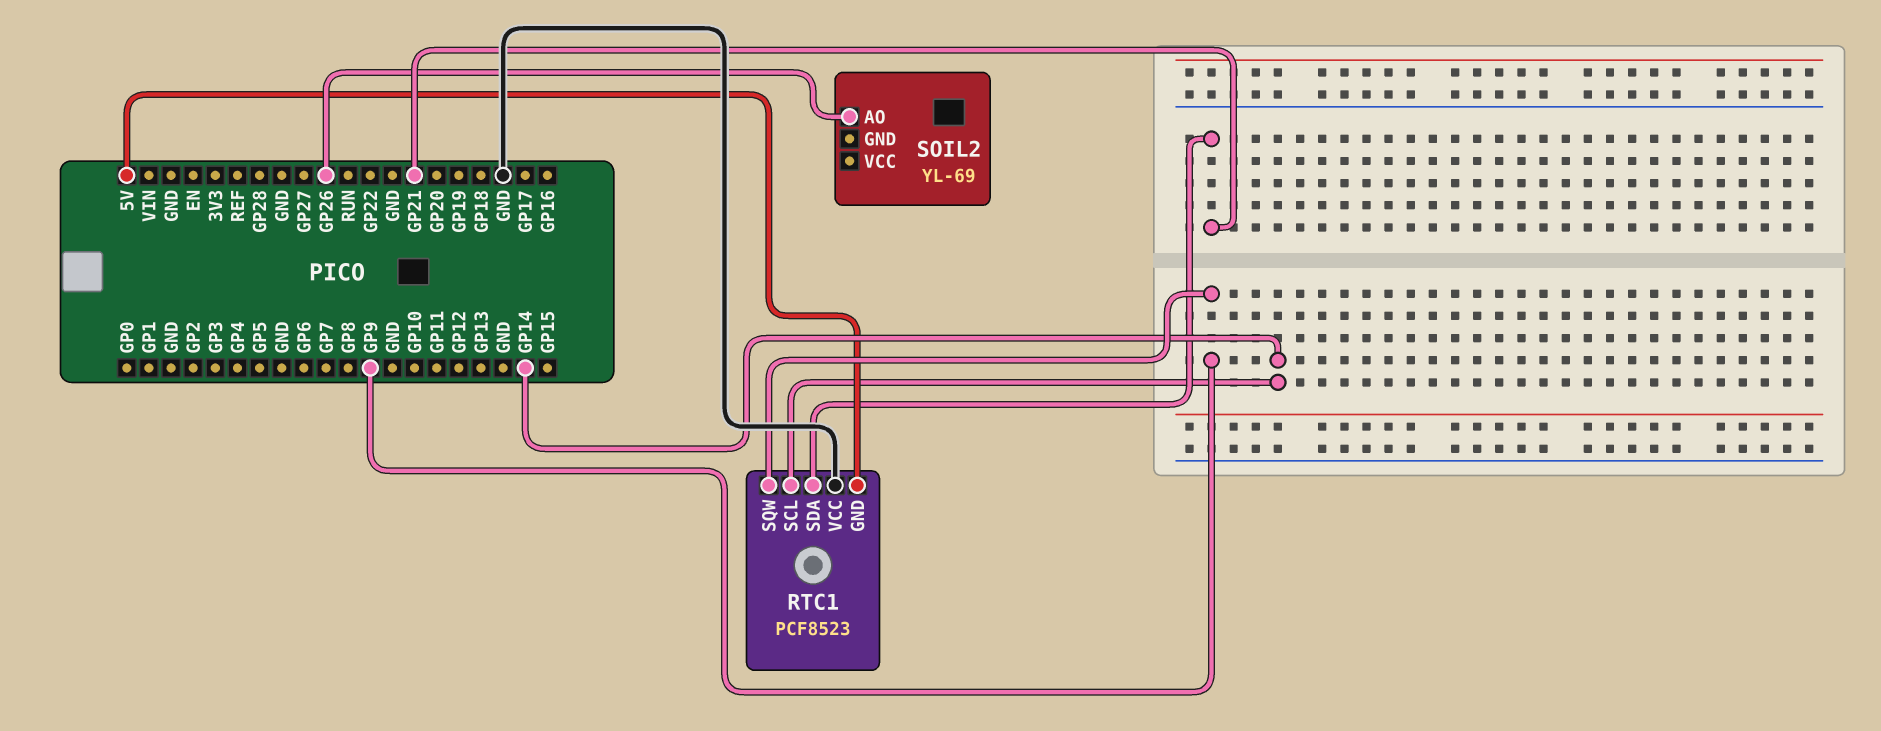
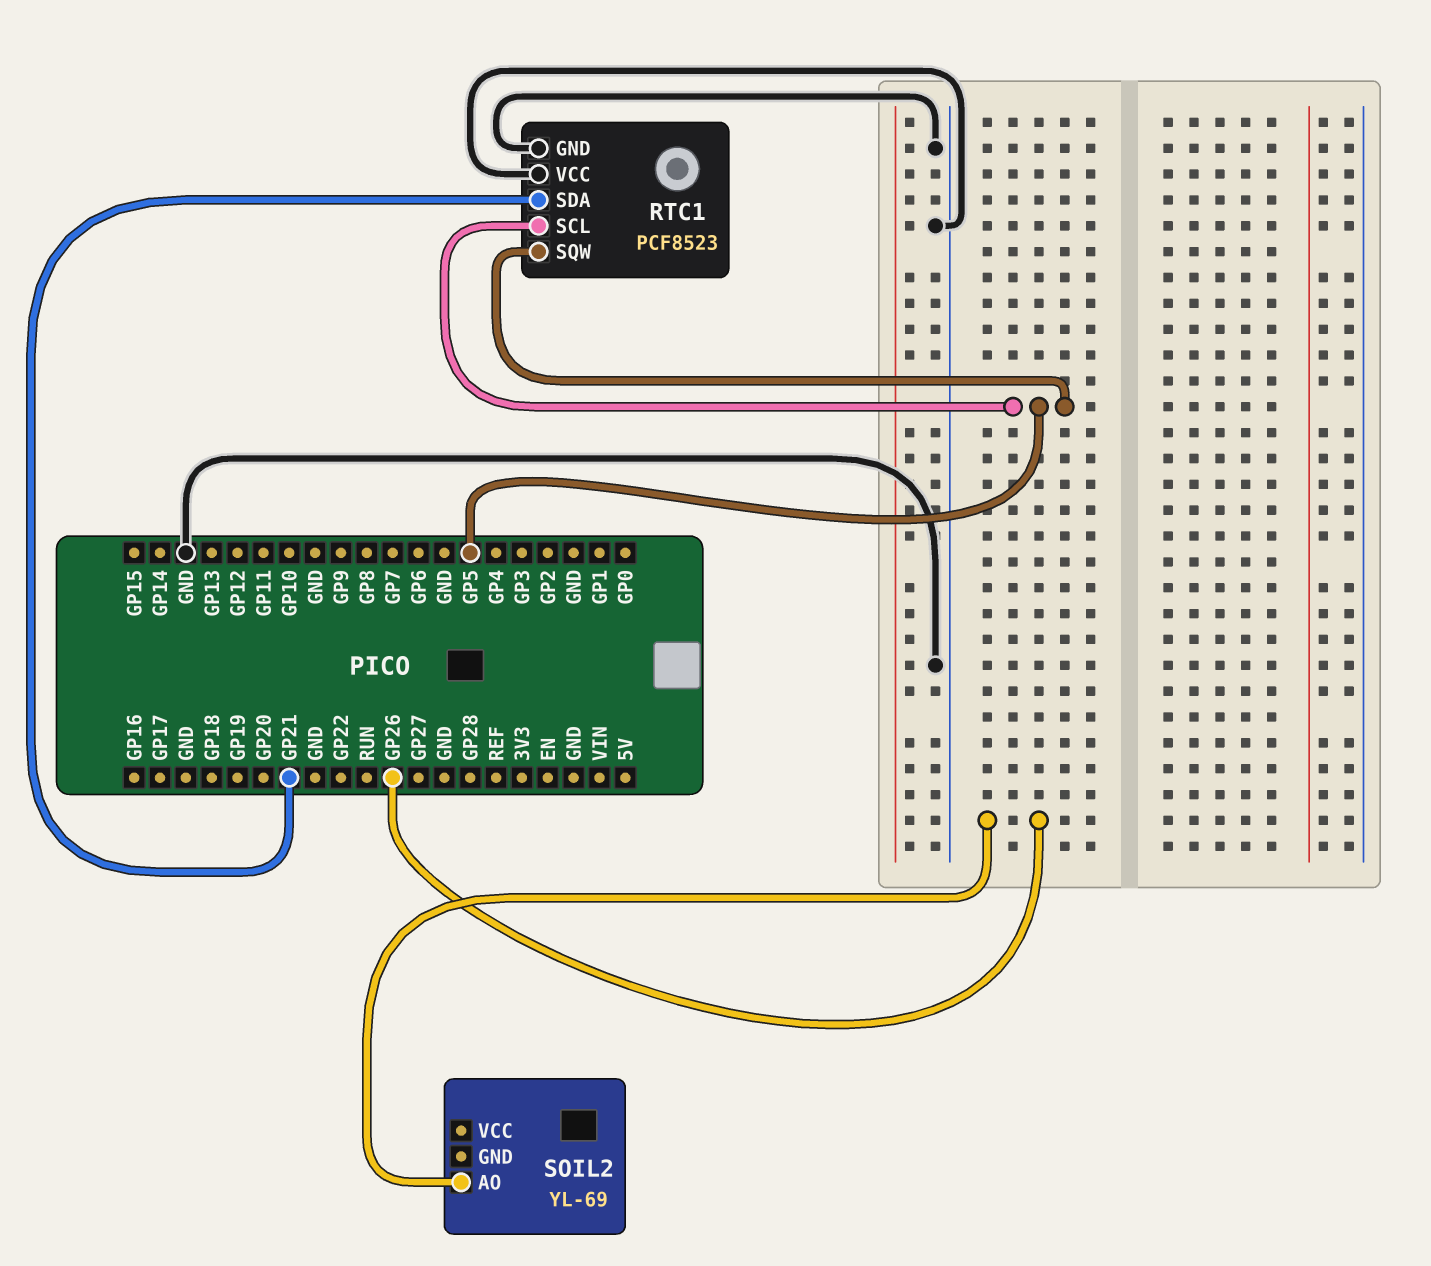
RTC1 pin GND: 5V -> GND
RTC1 pin SCL: GP14 -> GP5
RTC1 pin SQW: GP9 -> GP5

